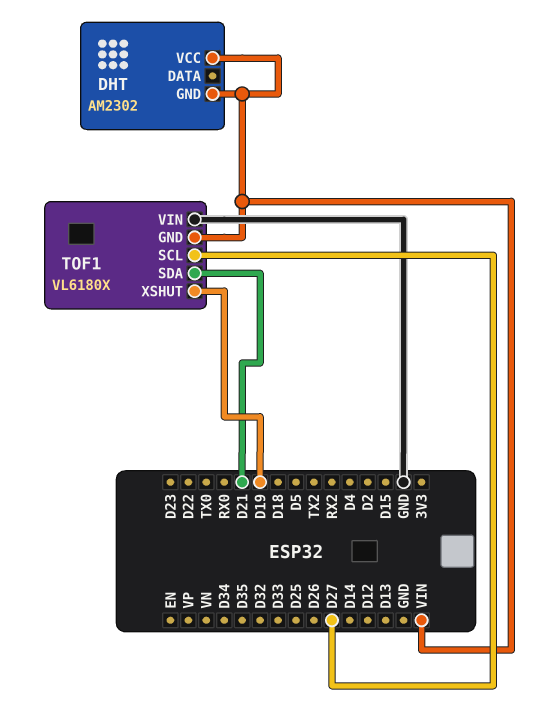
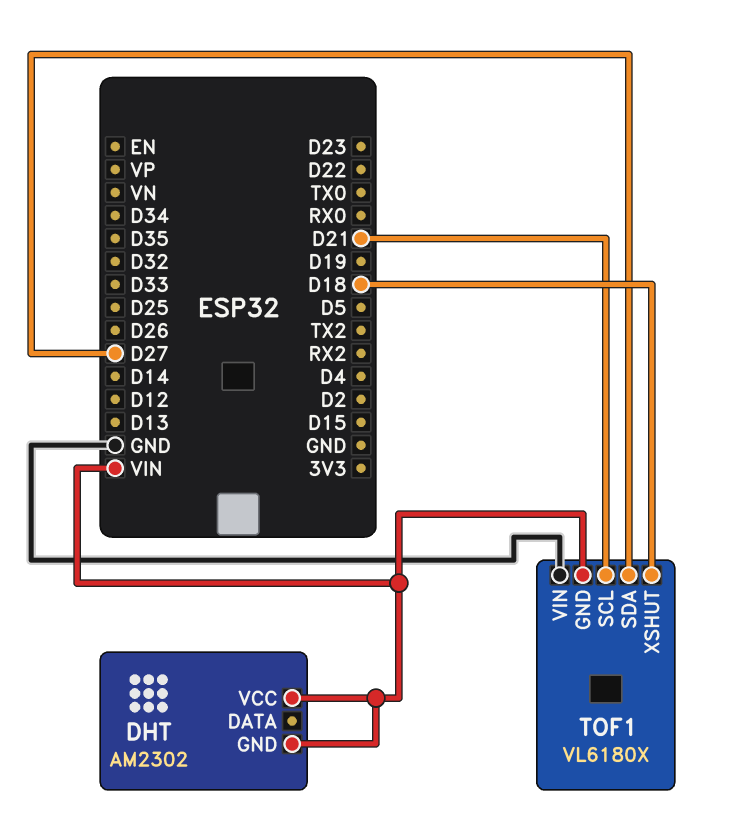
TOF1 pin SCL: D27 -> D21
TOF1 pin SDA: D21 -> D27
TOF1 pin XSHUT: D19 -> D18

